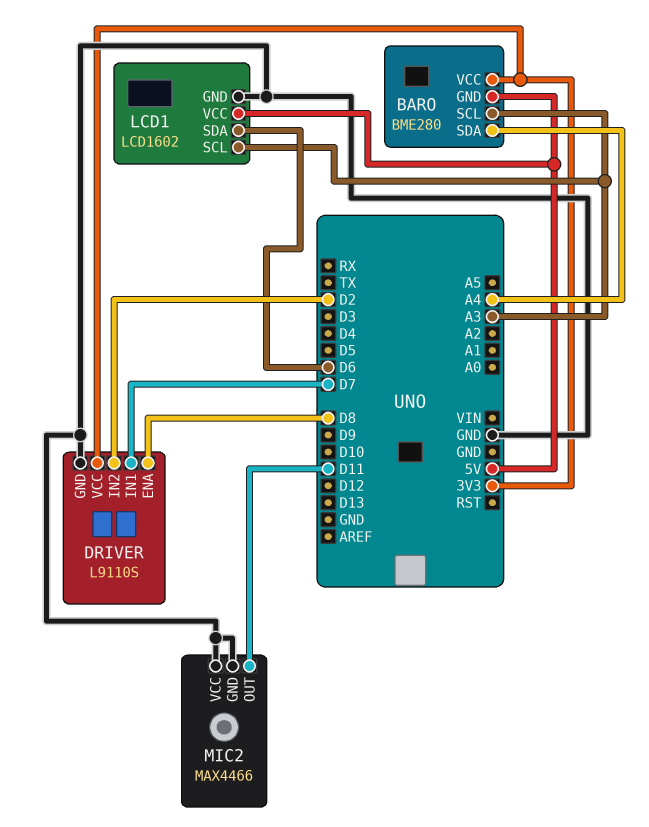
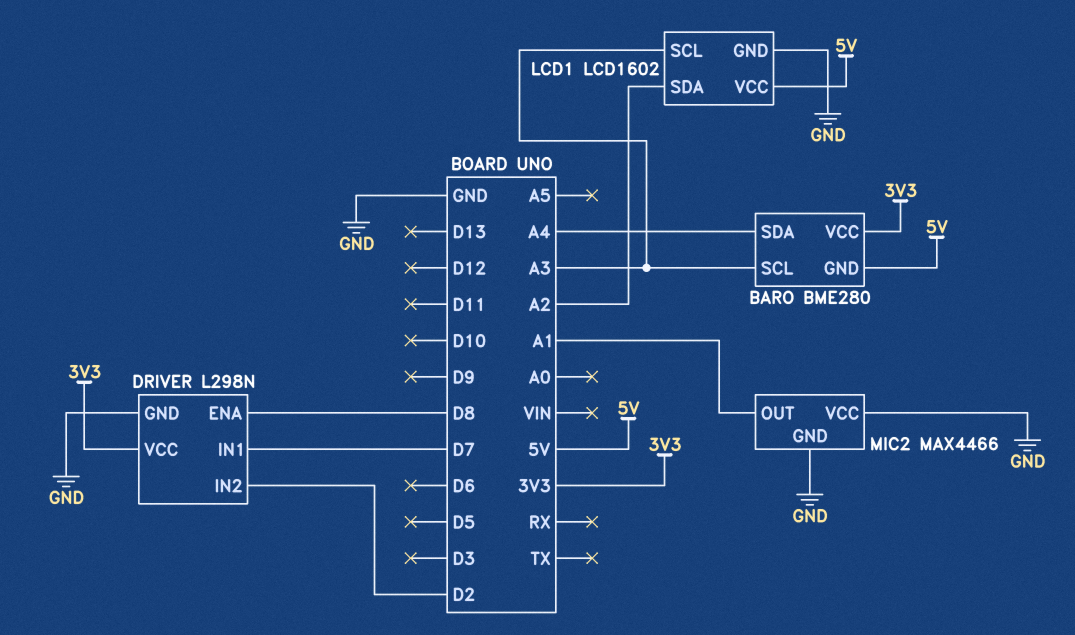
DRIVER: L9110S -> L298N
LCD1 pin SDA: D6 -> A2
MIC2 pin OUT: D11 -> A1

